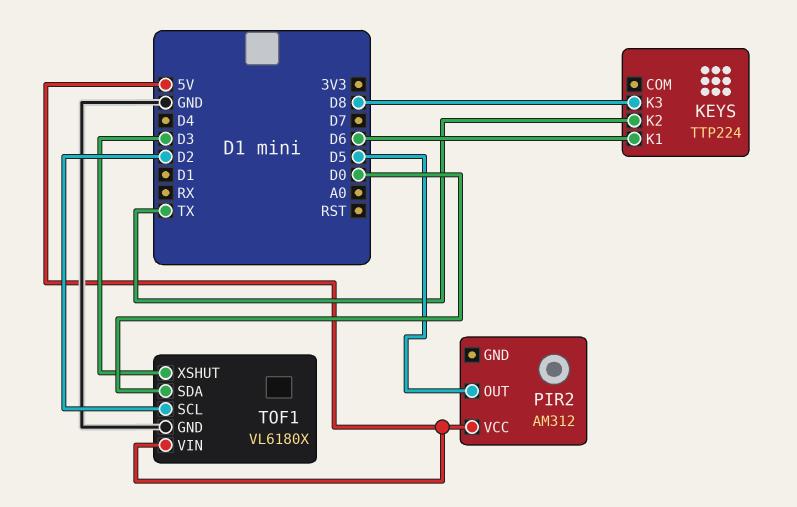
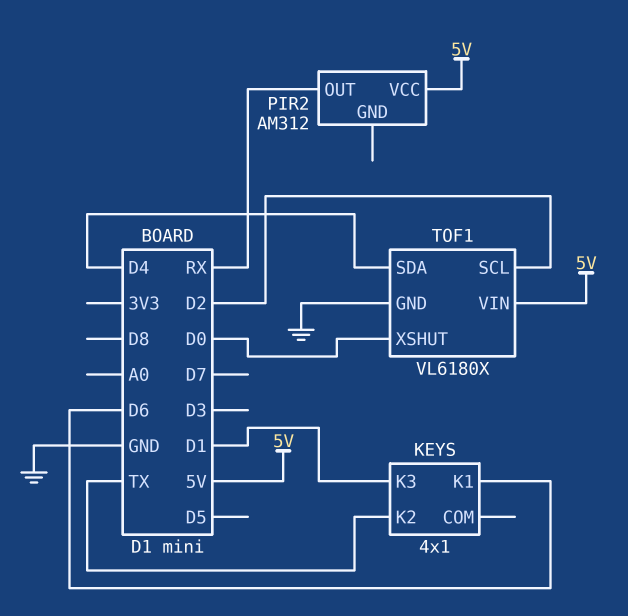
KEYS: TTP224 -> 4x1
KEYS pin K3: D8 -> D1
PIR2 pin OUT: D5 -> RX
TOF1 pin SDA: D0 -> D4
TOF1 pin XSHUT: D3 -> D0

